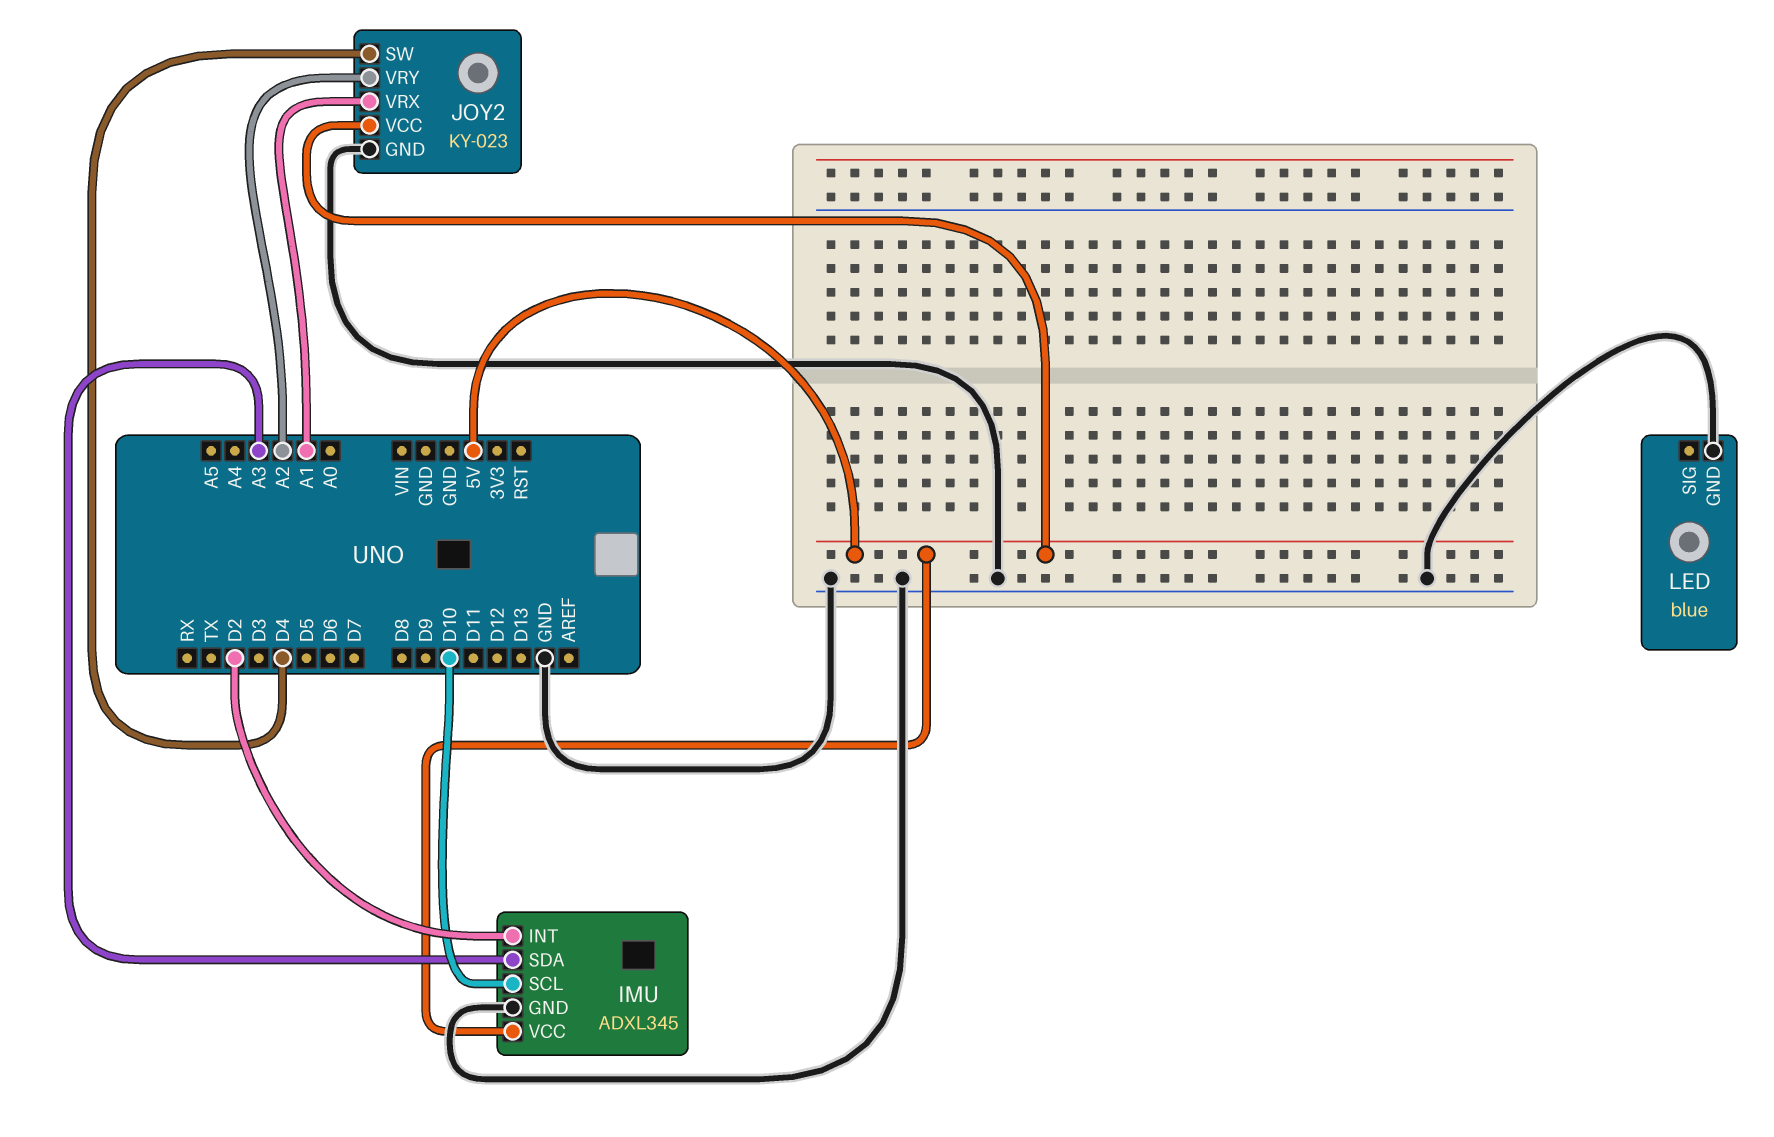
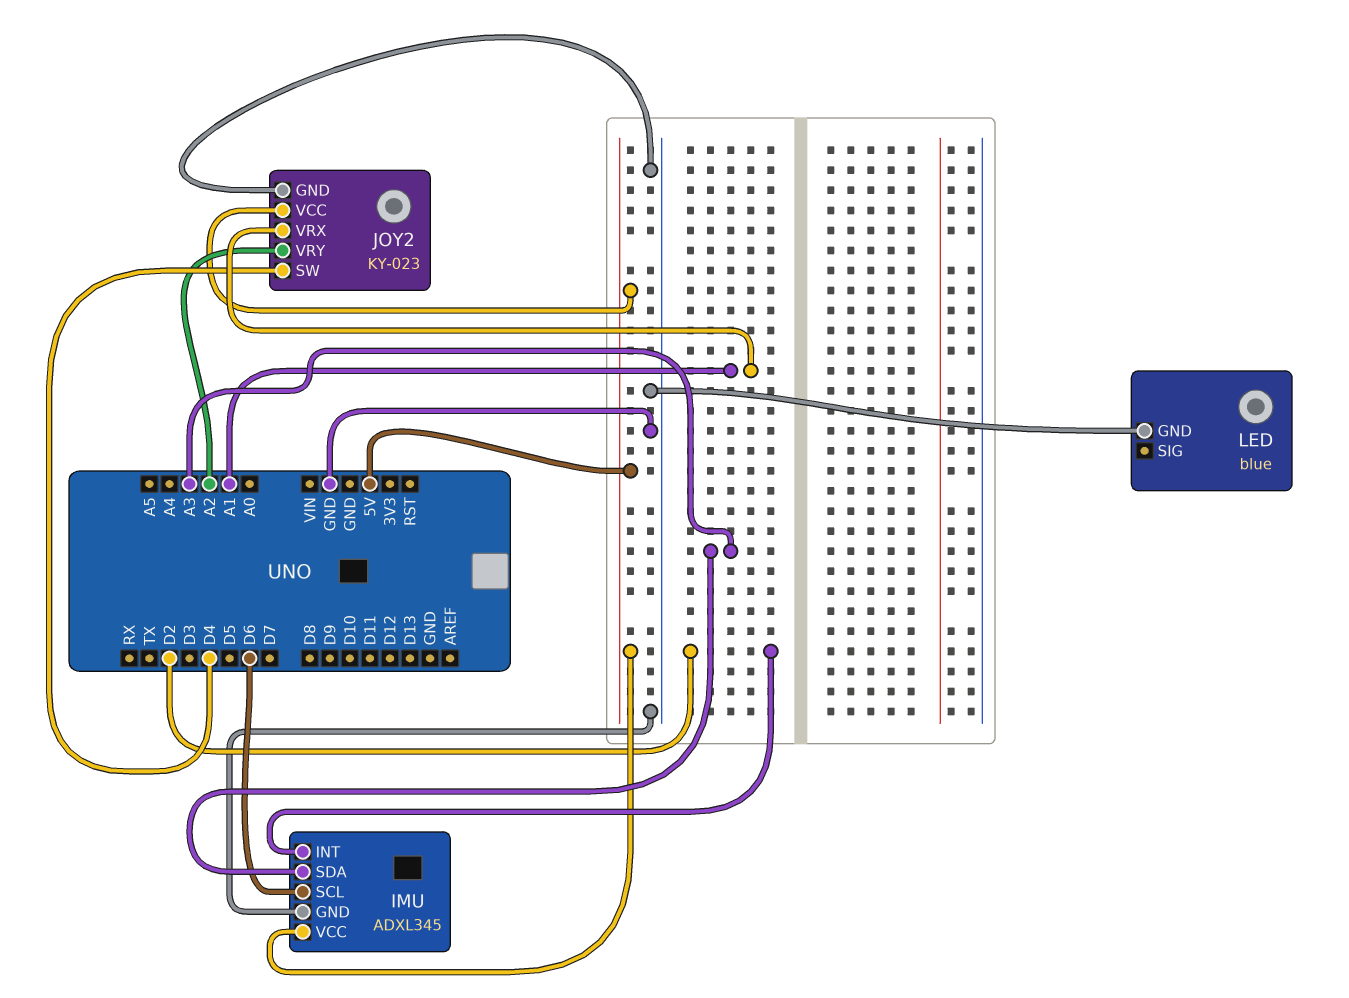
IMU pin SCL: D10 -> D6

